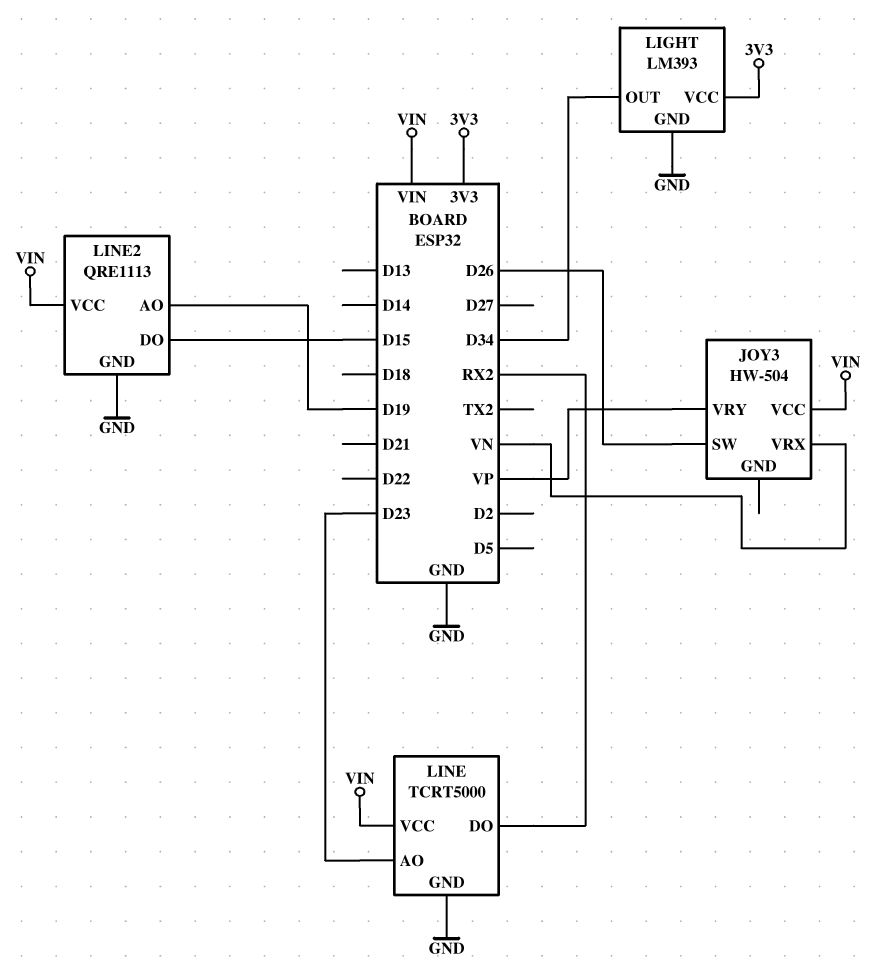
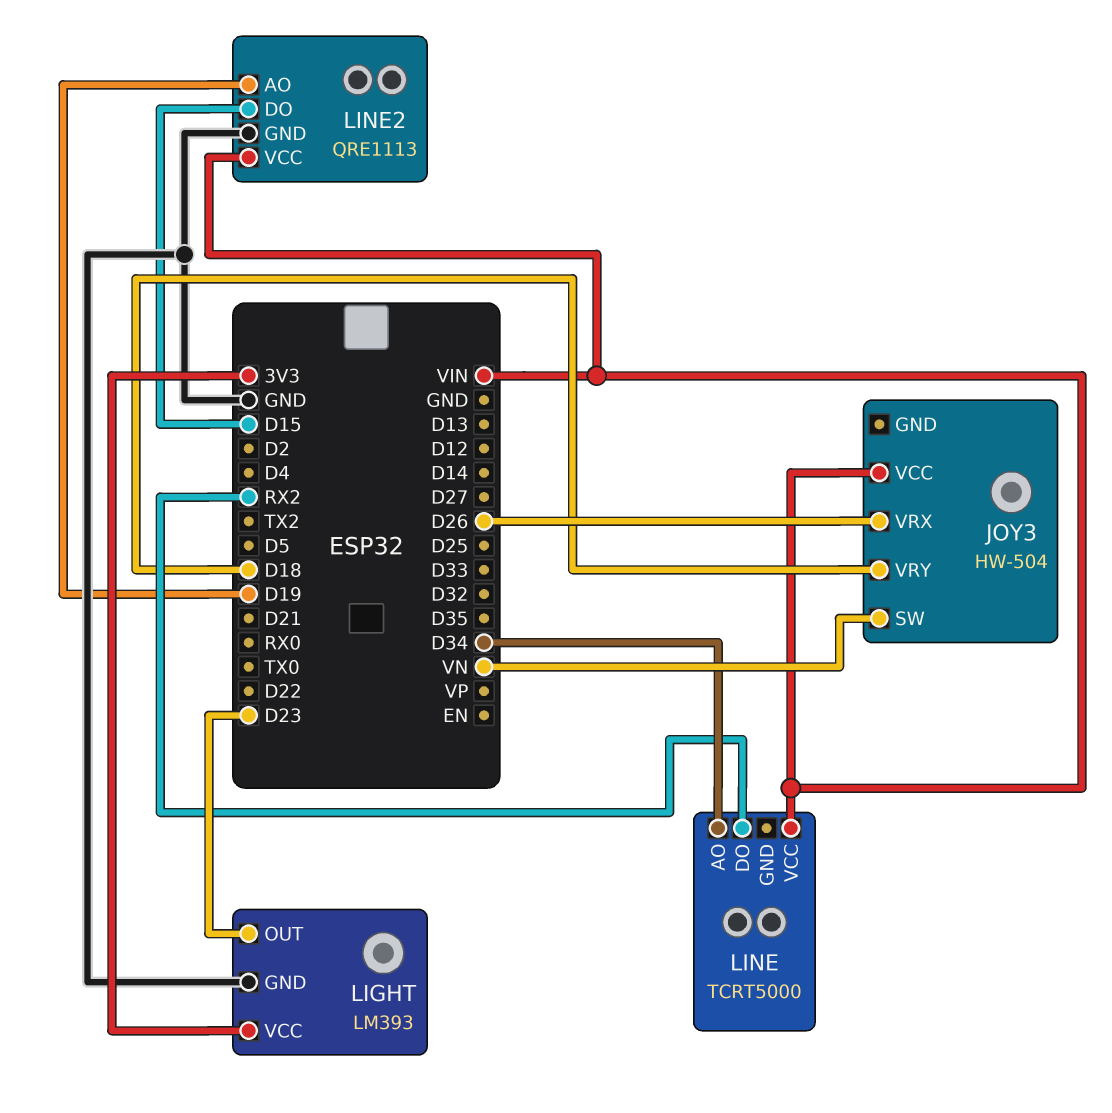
JOY3 pin SW: D26 -> VN
JOY3 pin VRX: VN -> D26
JOY3 pin VRY: VP -> D18
LIGHT pin OUT: D34 -> D23
LINE pin AO: D23 -> D34
LINE pin GND: GND -> none

